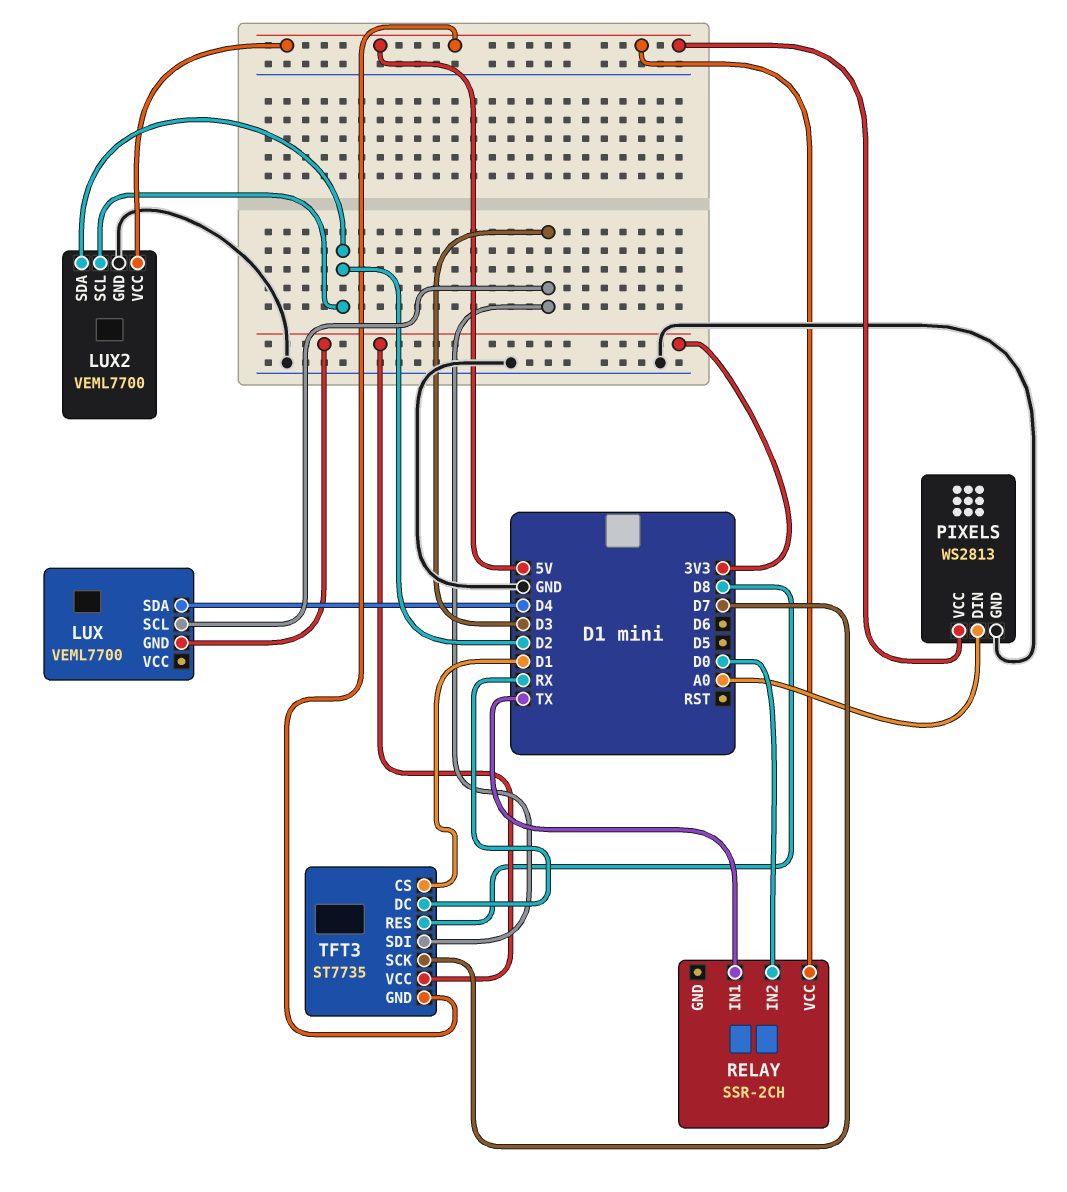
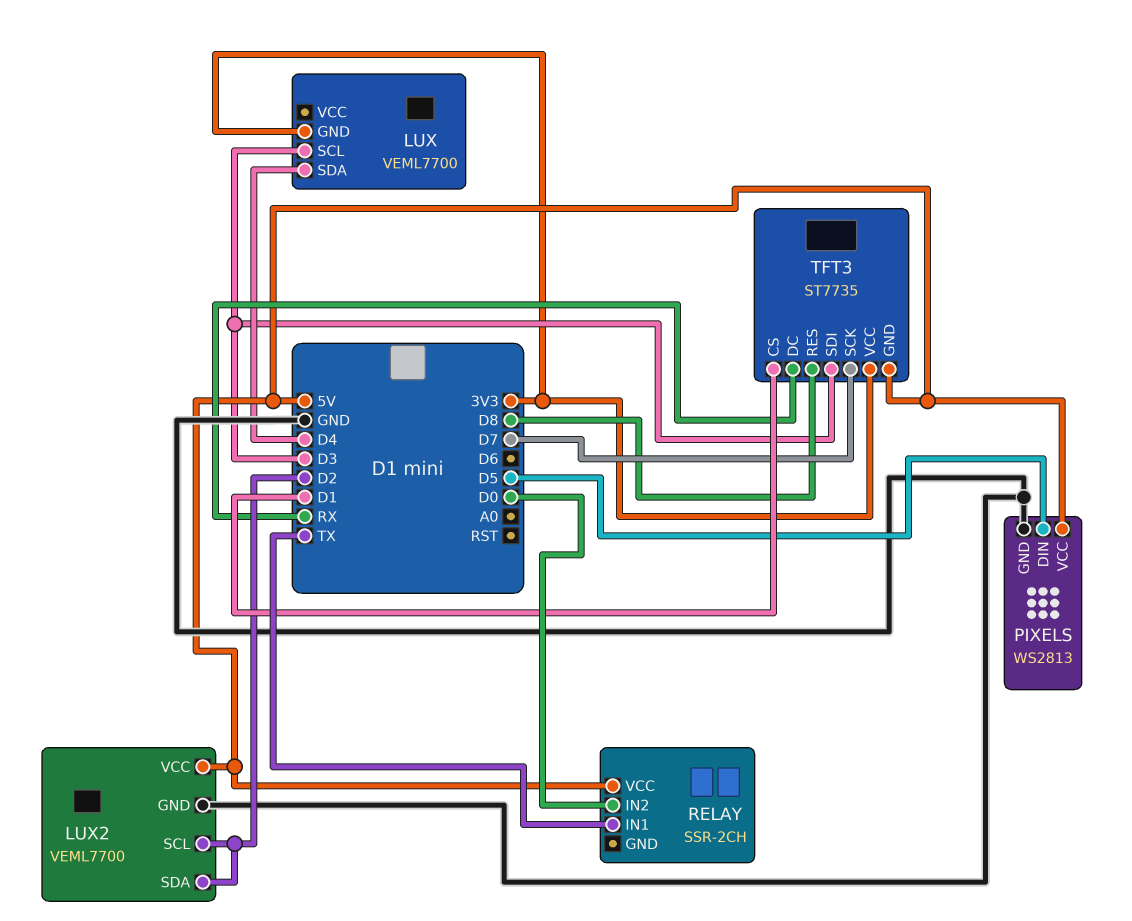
PIXELS pin DIN: A0 -> D5

